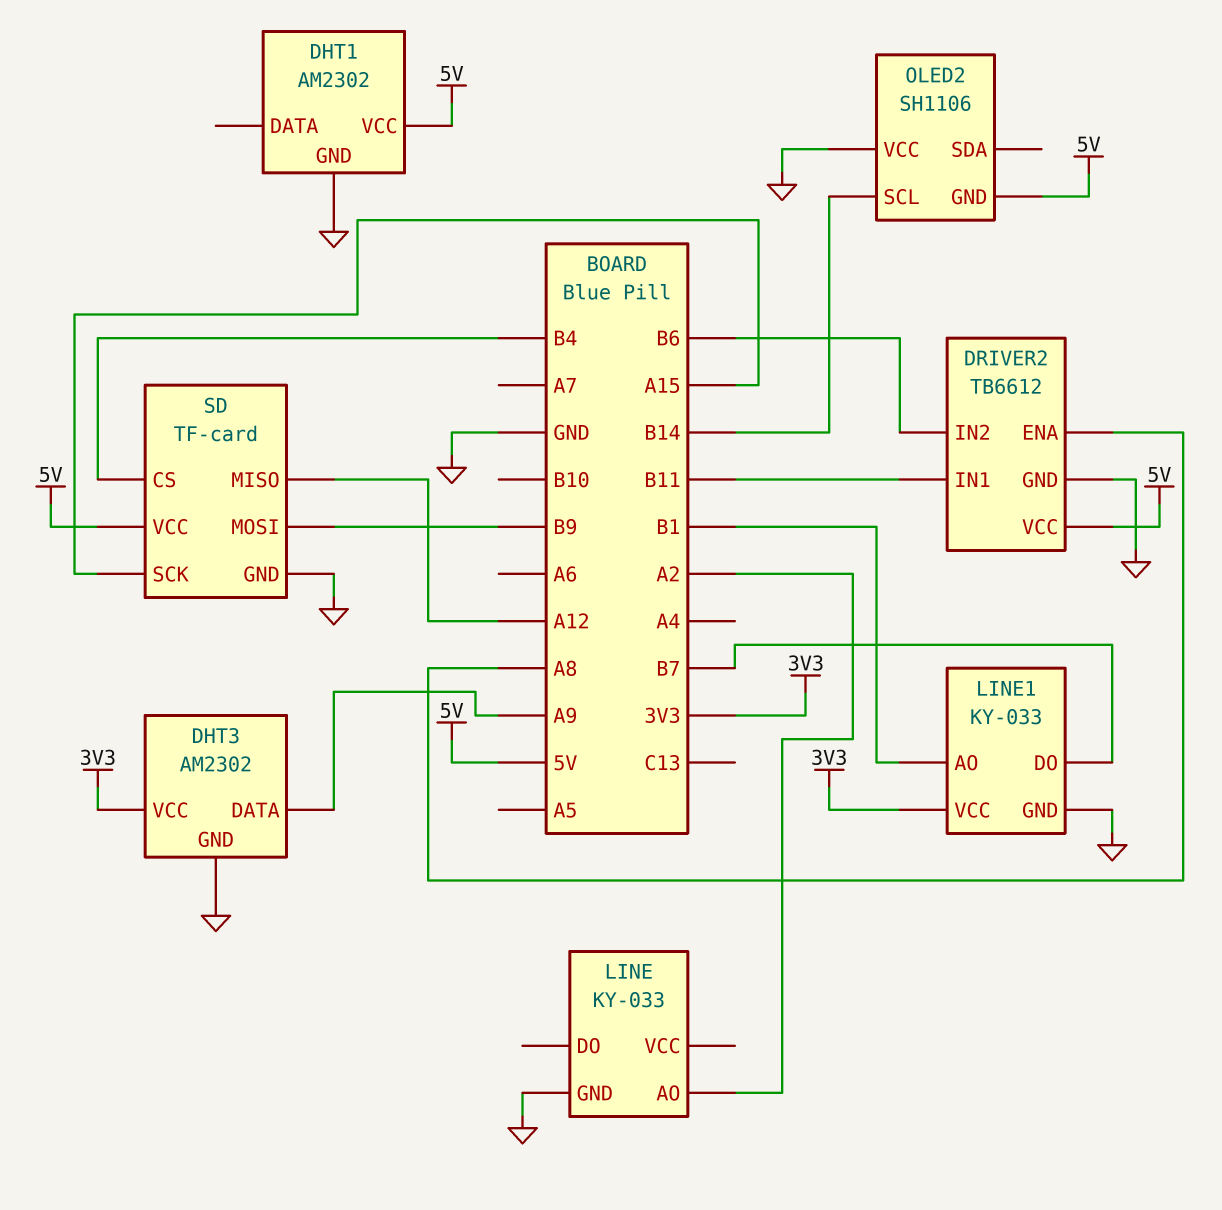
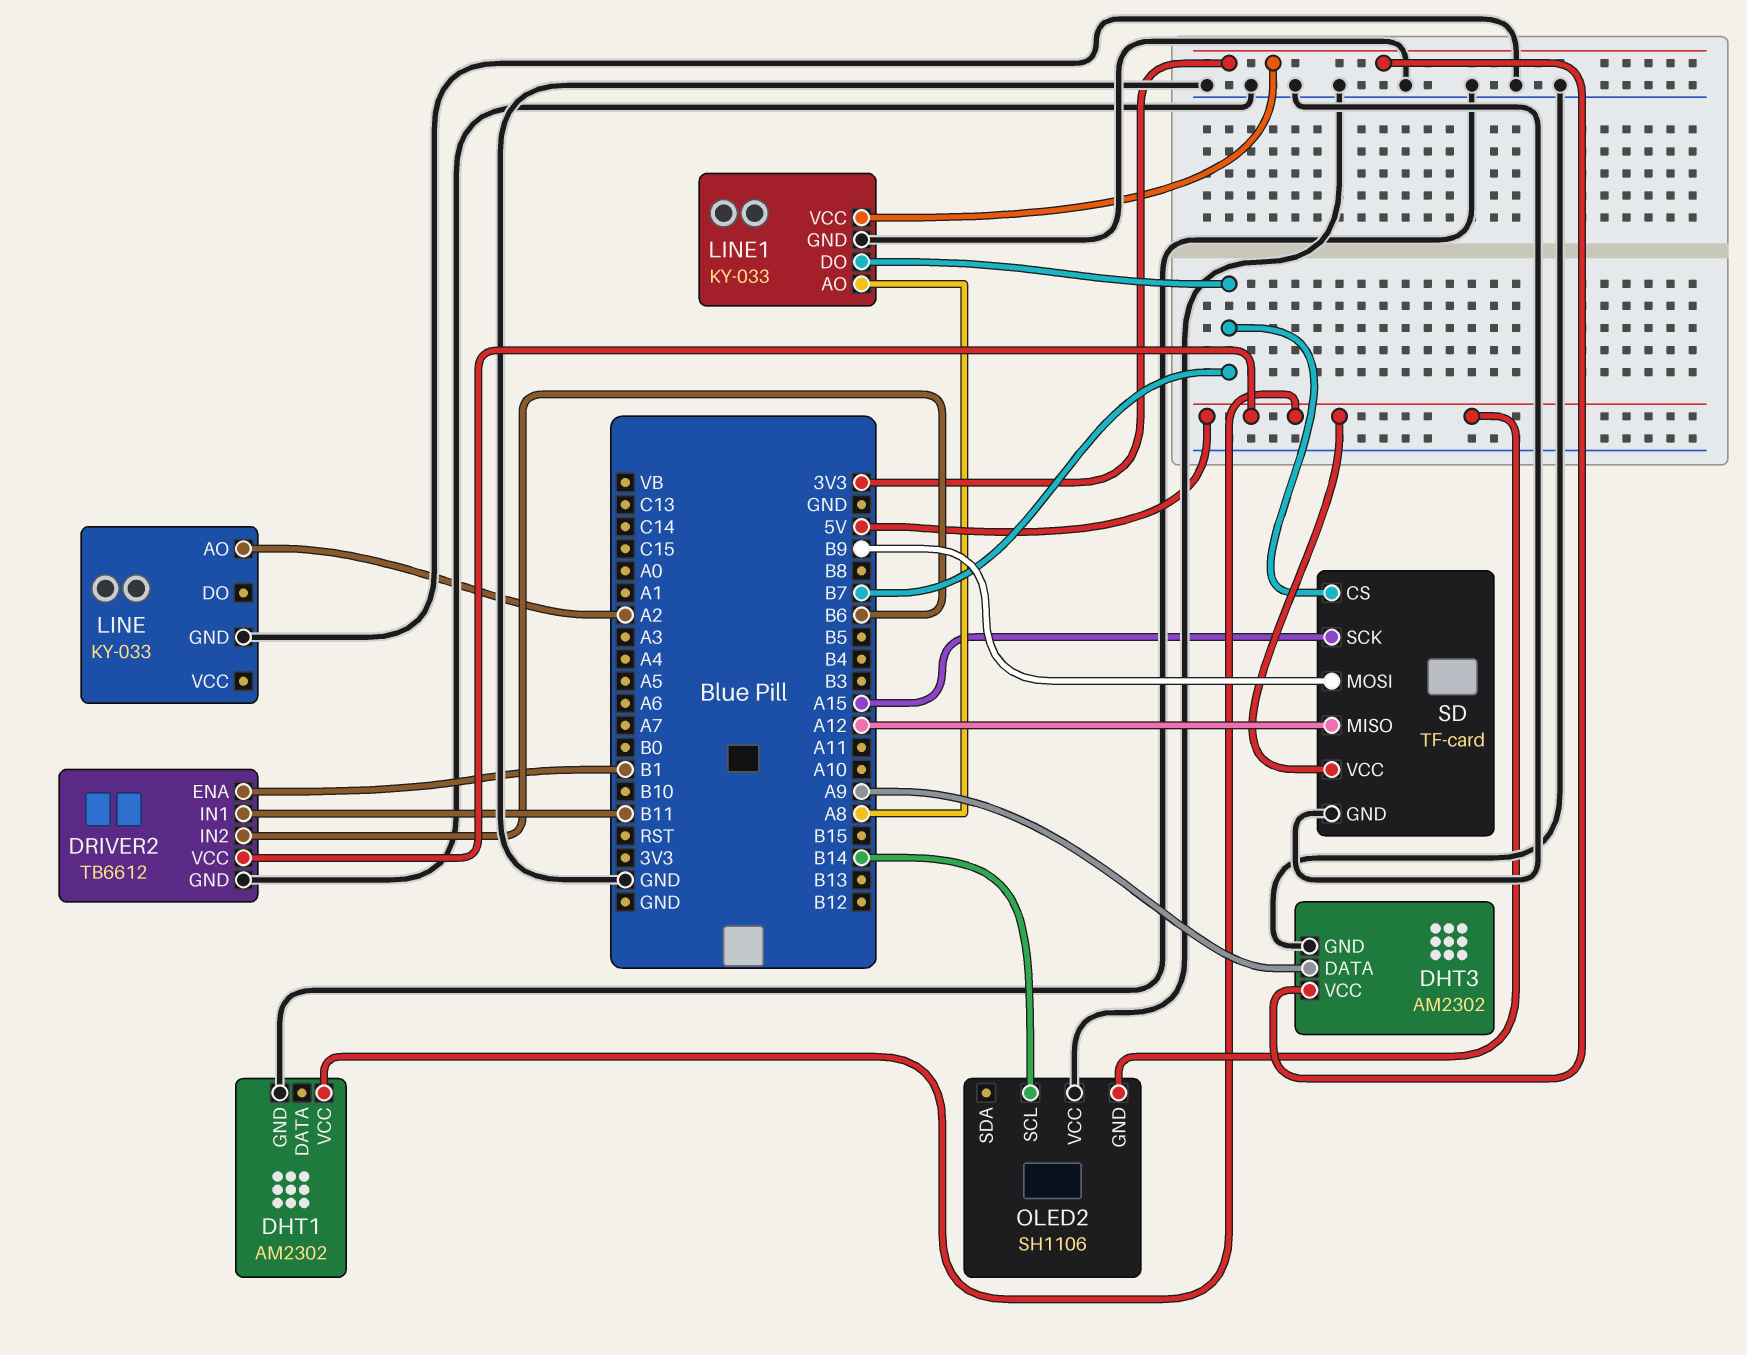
DRIVER2 pin ENA: A8 -> B1
LINE1 pin AO: B1 -> A8
SD pin CS: B4 -> B7

